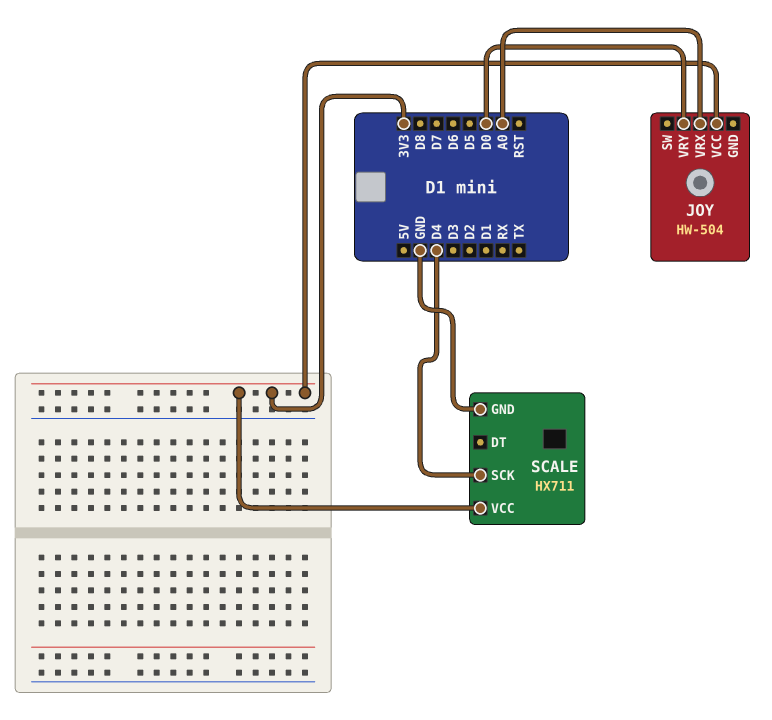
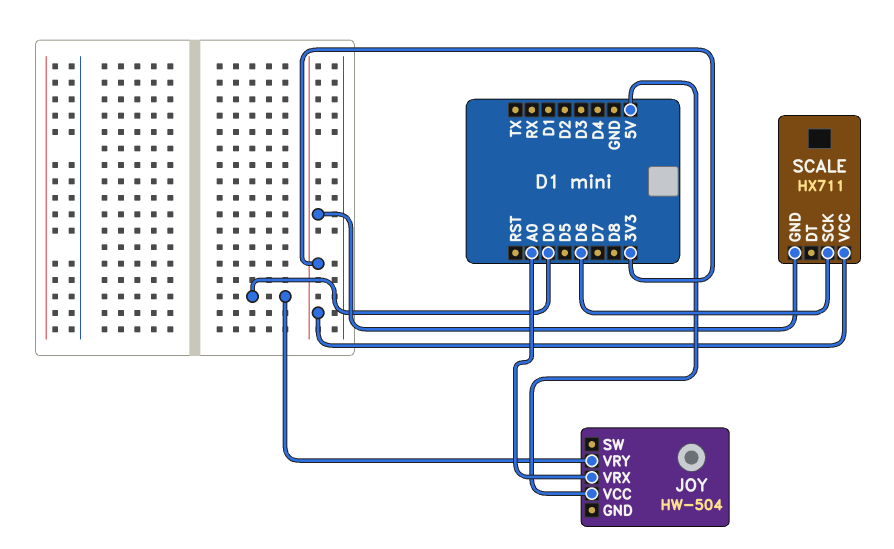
JOY pin VCC: 3V3 -> 5V
SCALE pin GND: GND -> 3V3
SCALE pin SCK: D4 -> D6

